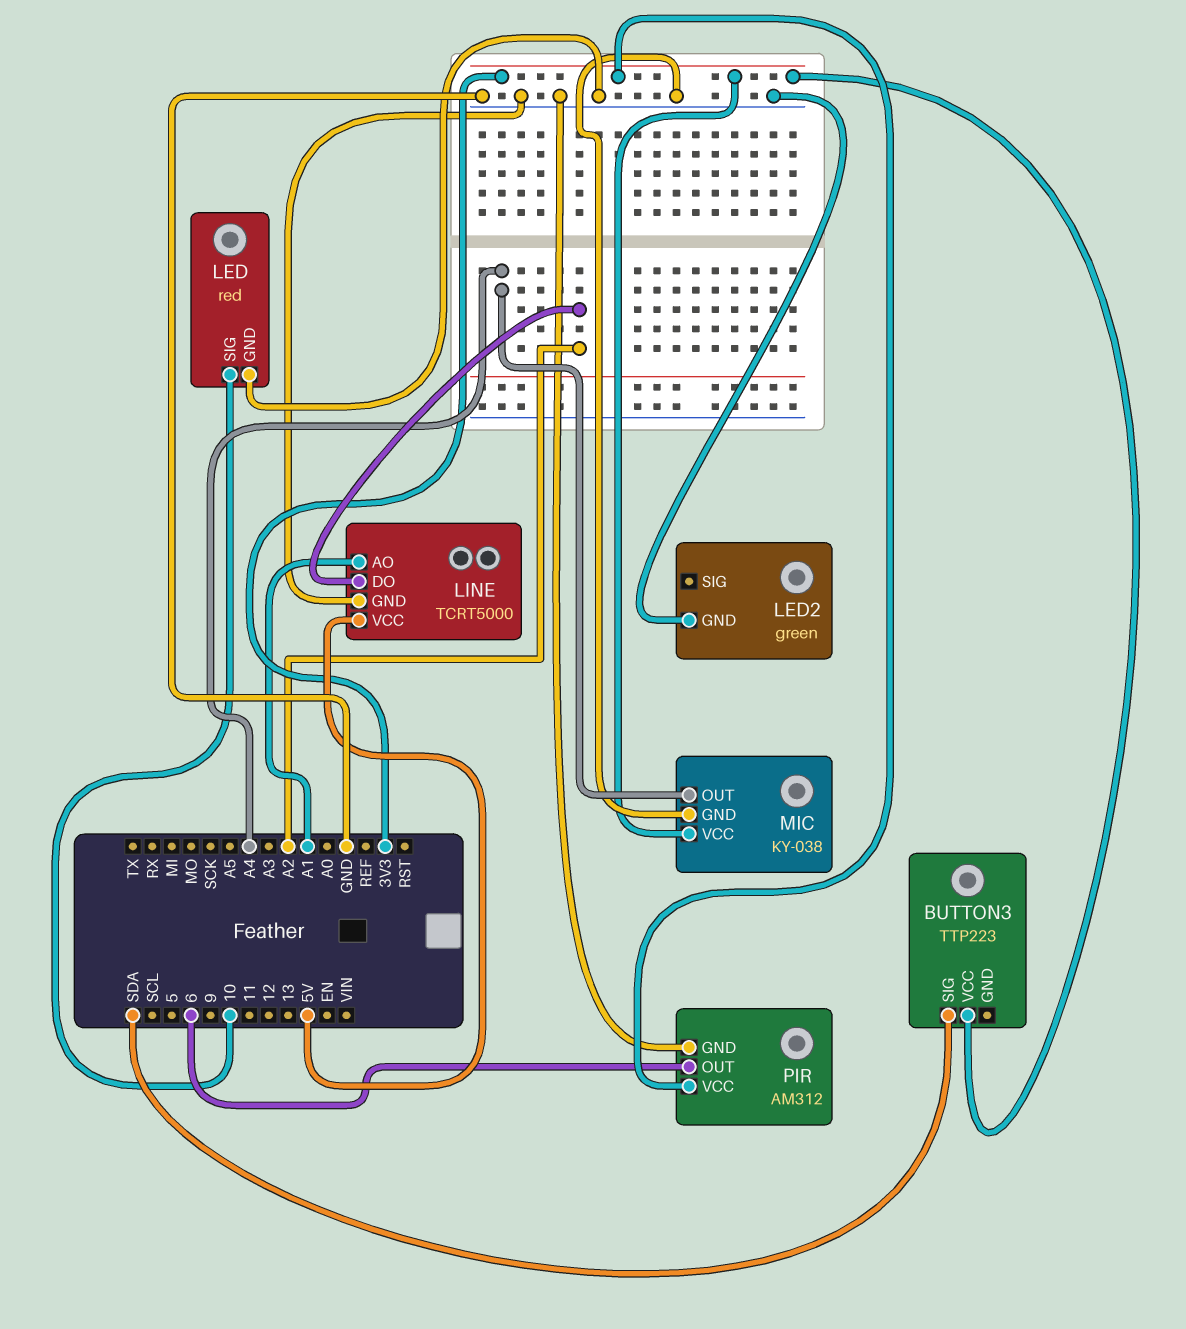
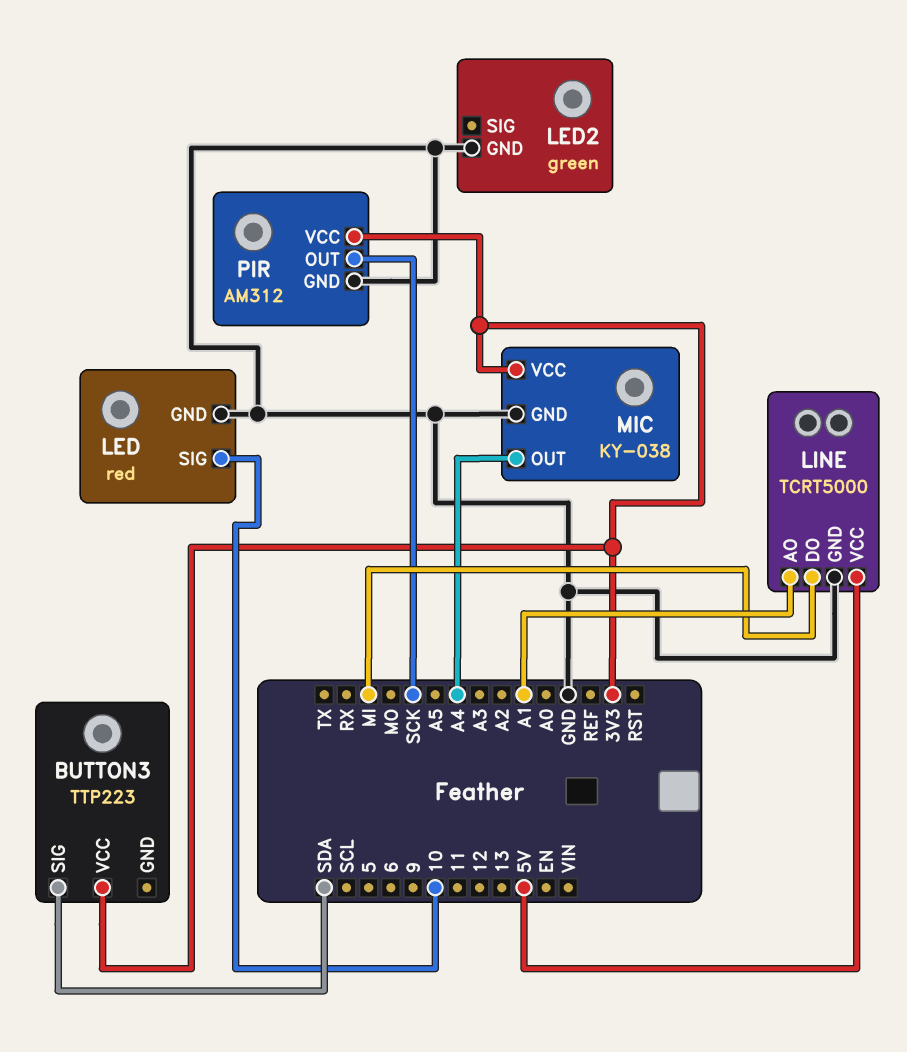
LINE pin DO: A2 -> MI
PIR pin OUT: 6 -> SCK

